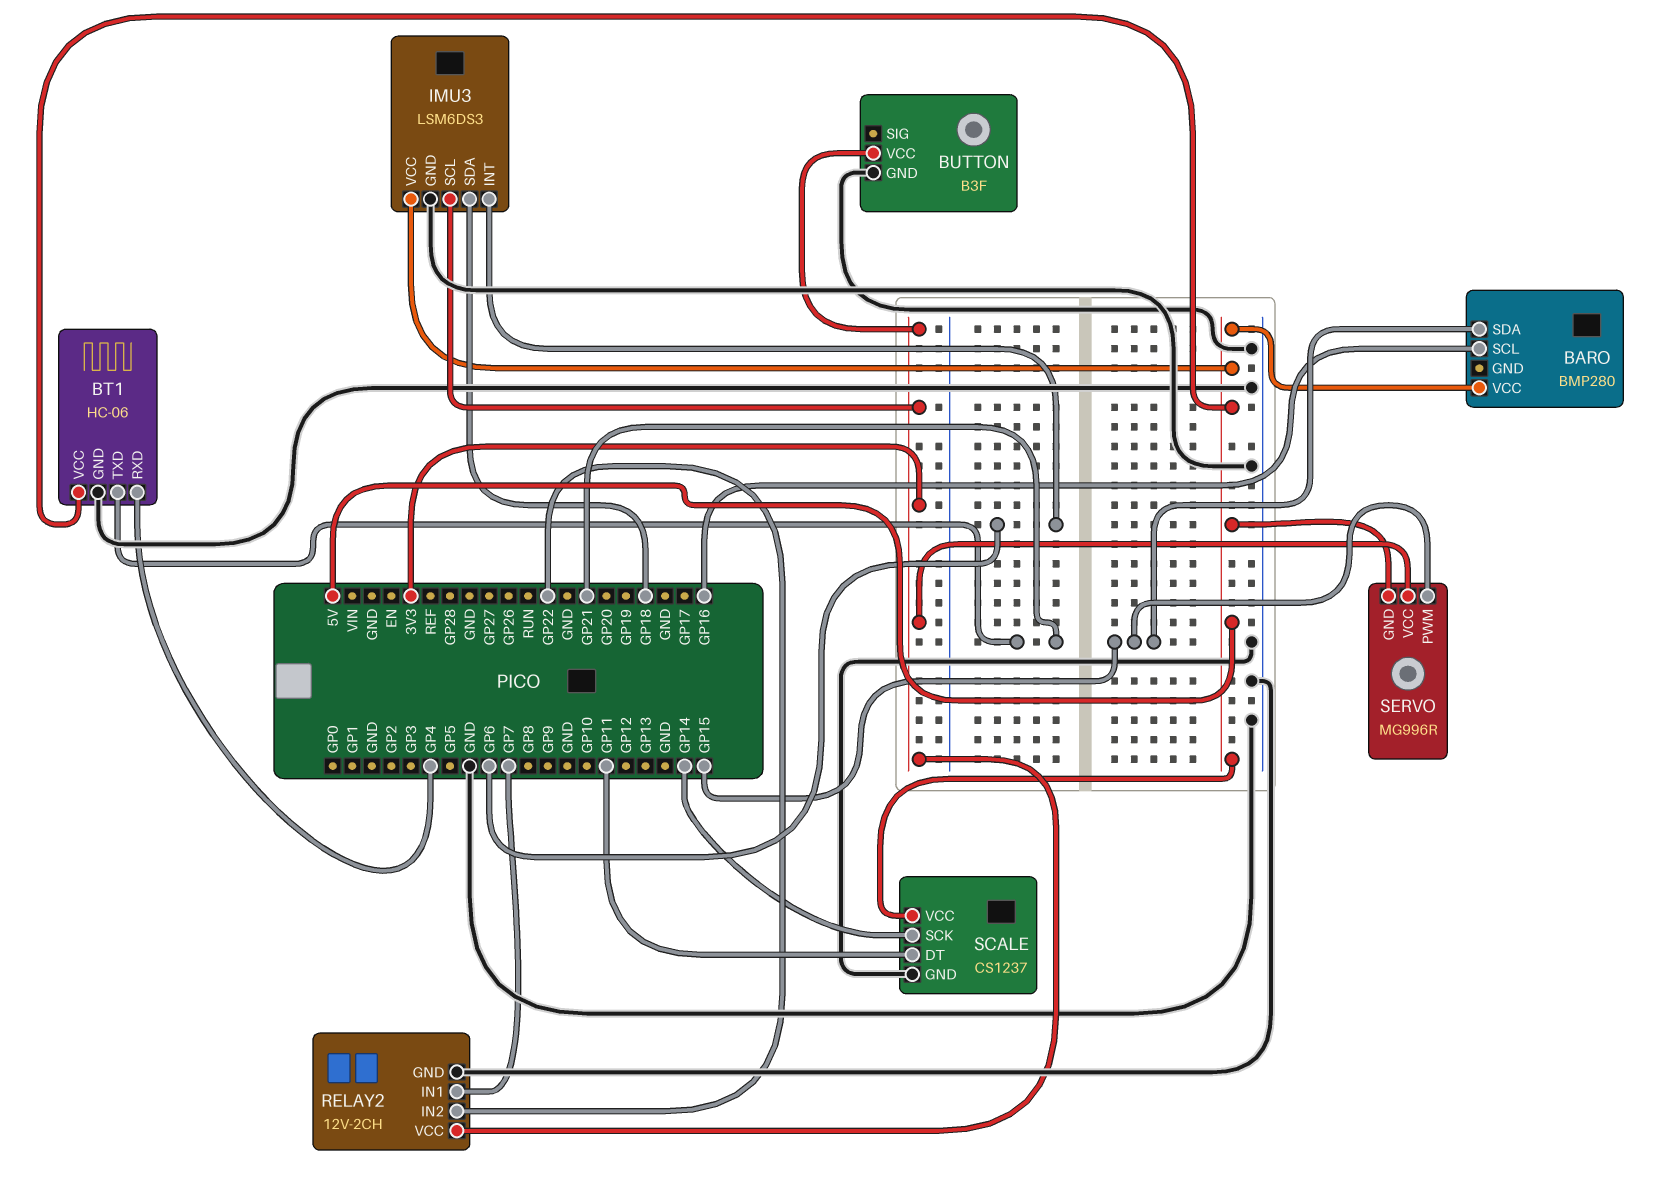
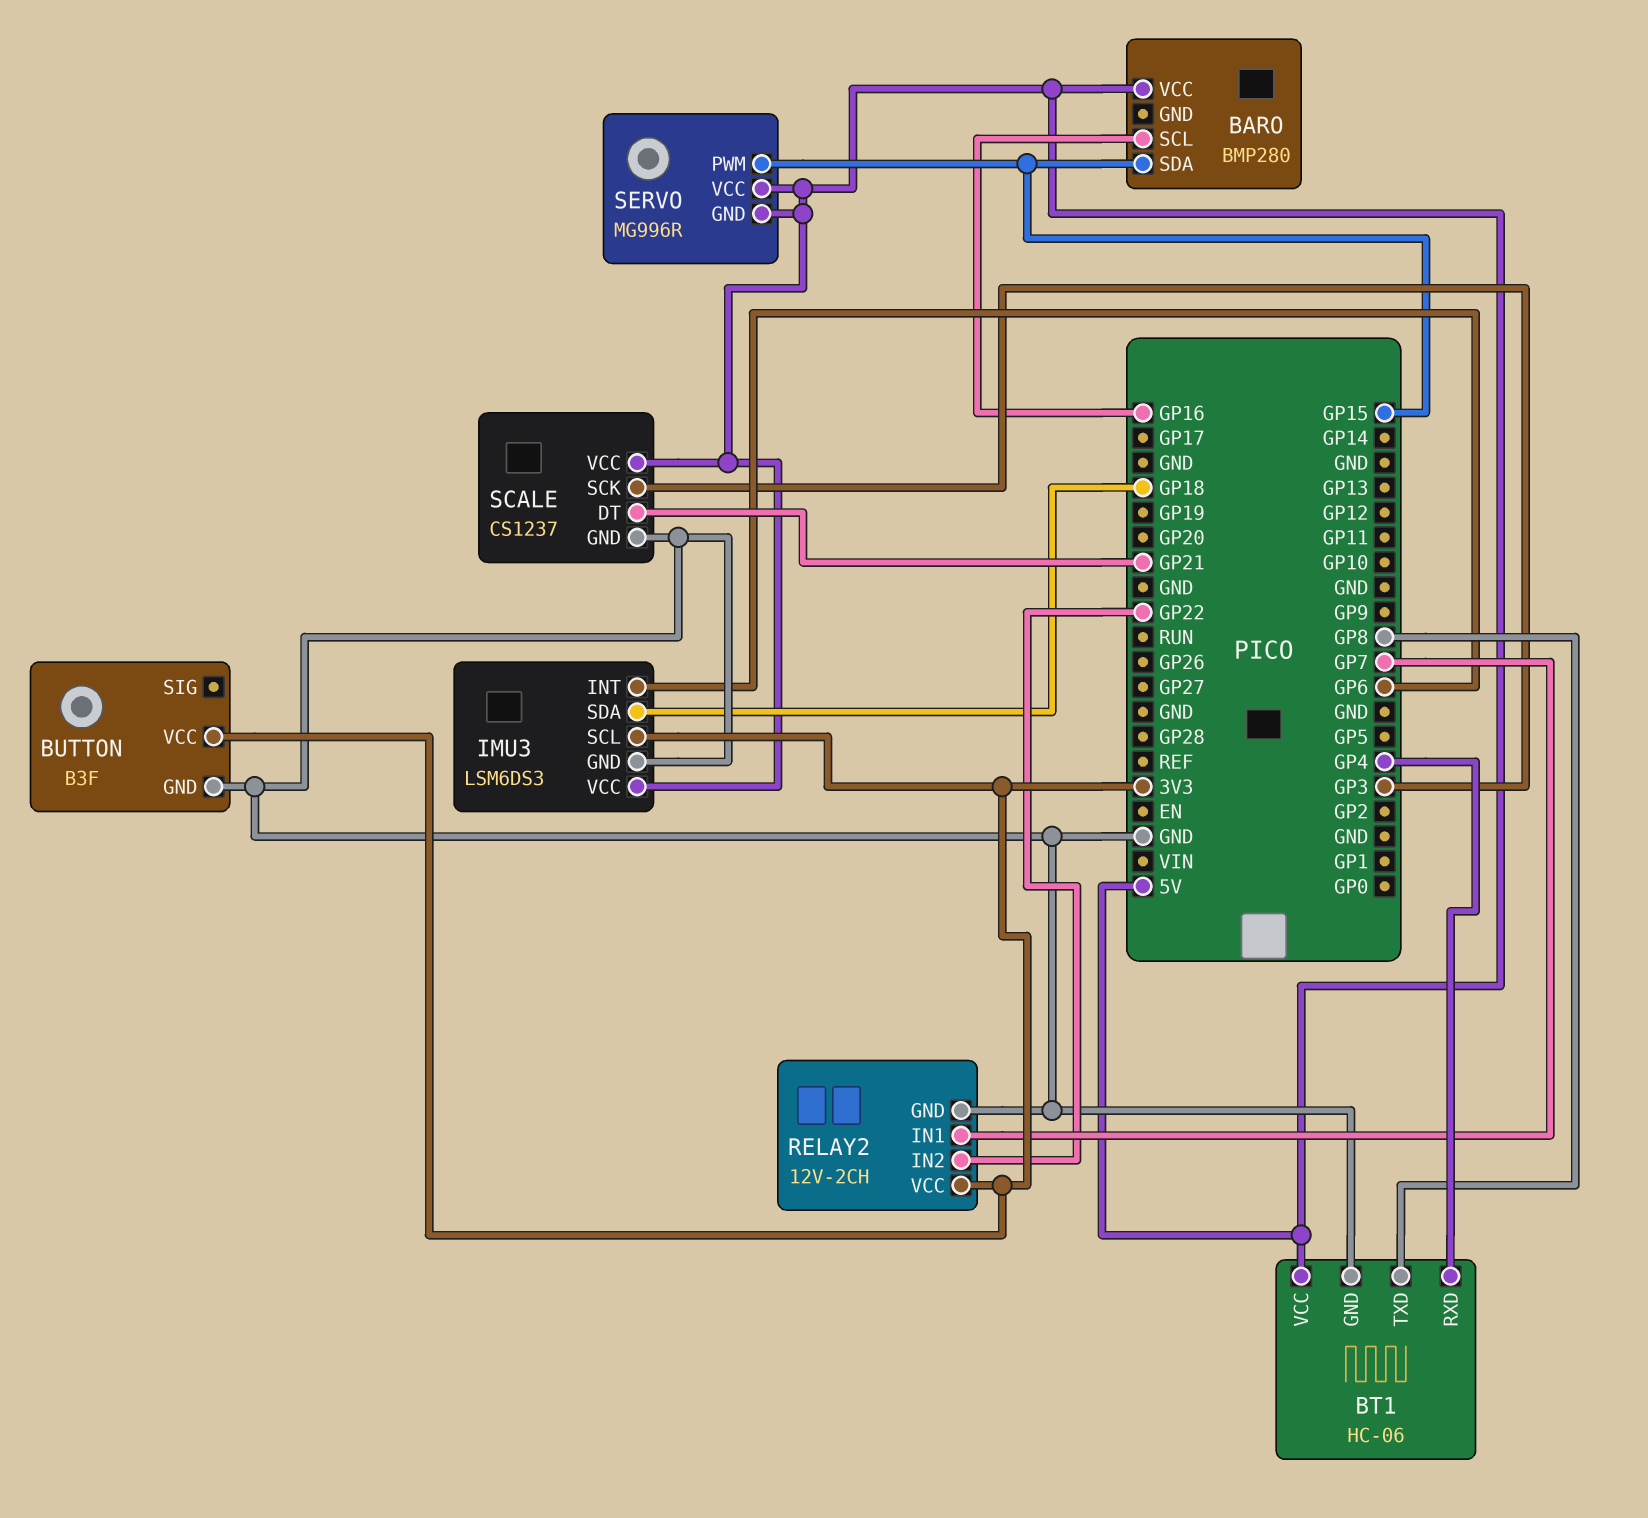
BT1 pin TXD: GP21 -> GP8
SCALE pin DT: GP11 -> GP21
SCALE pin SCK: GP14 -> GP3
SERVO pin VCC: 3V3 -> 5V

